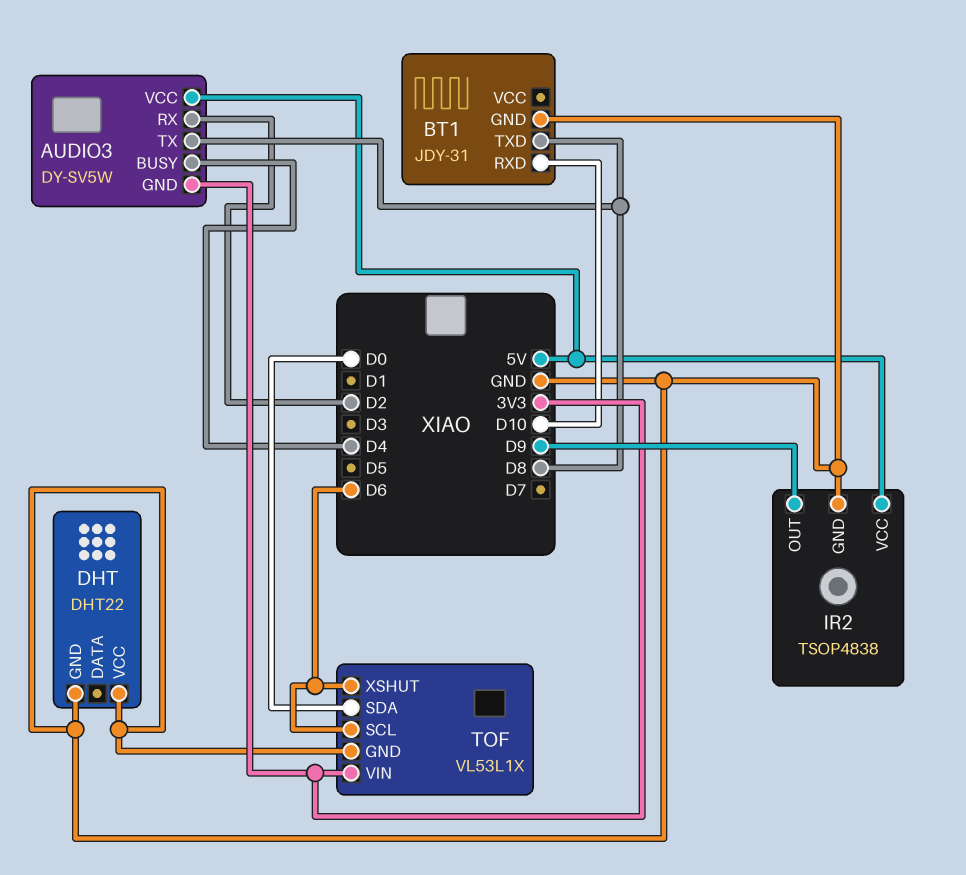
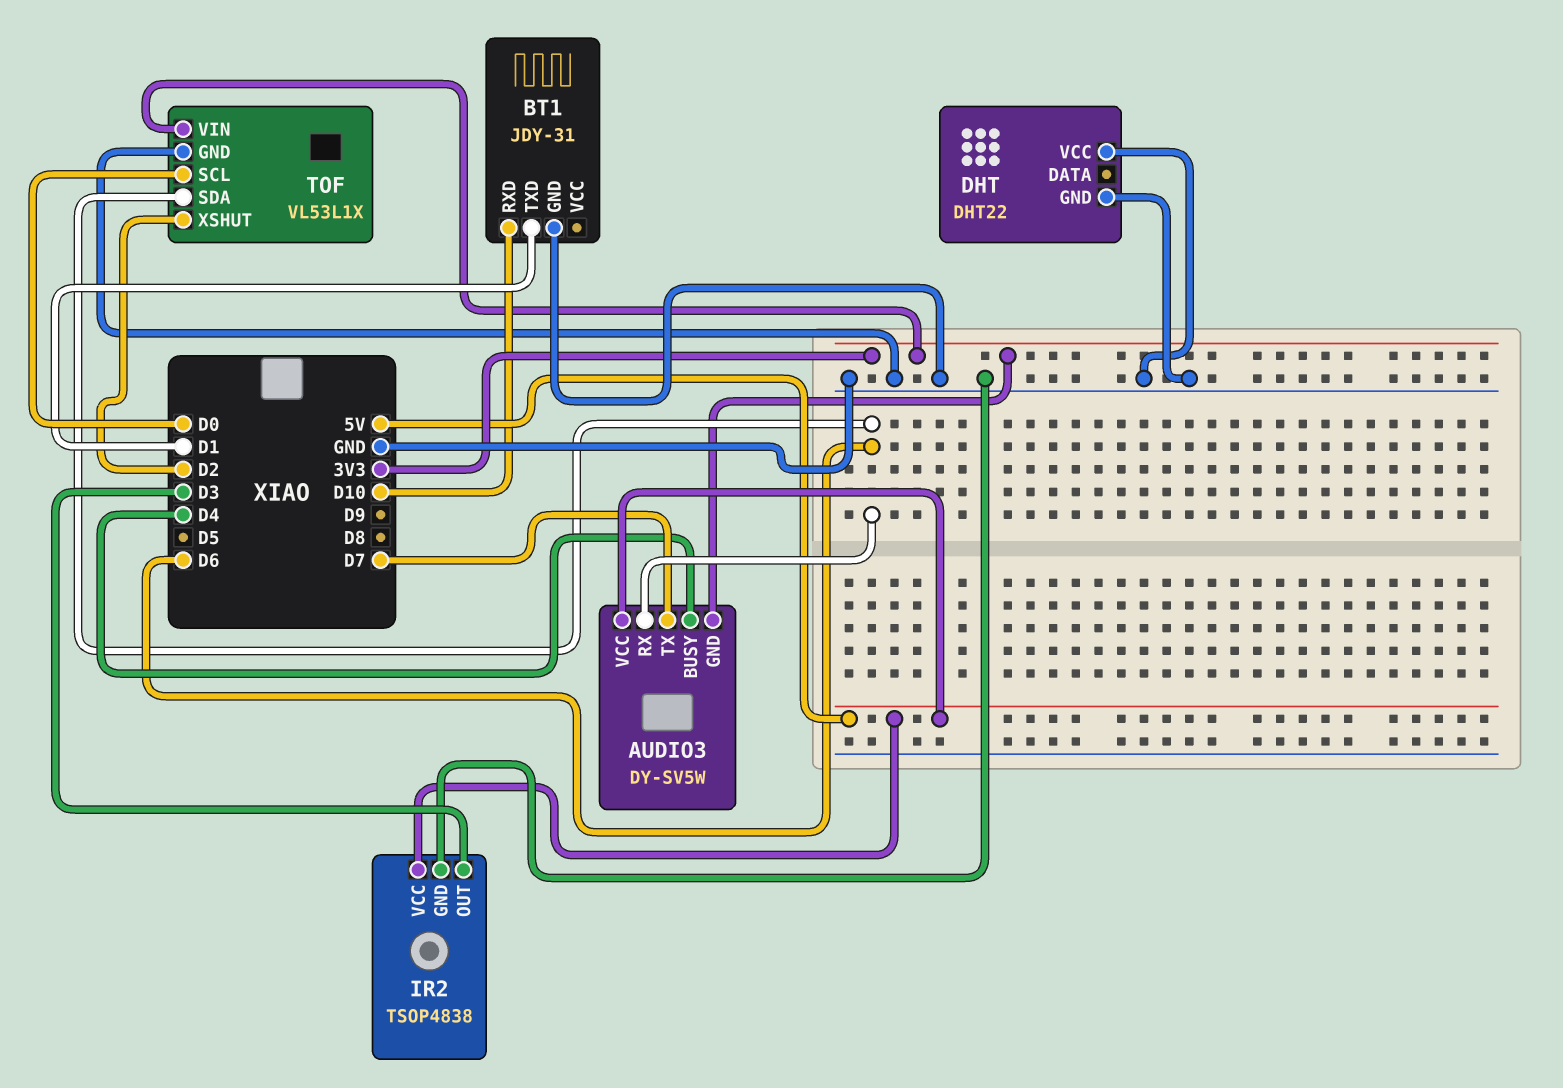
AUDIO3 pin RX: D2 -> D6
AUDIO3 pin TX: D8 -> D7
BT1 pin TXD: D8 -> D1
IR2 pin OUT: D9 -> D3
TOF pin SCL: D6 -> D0
TOF pin SDA: D0 -> D6
TOF pin XSHUT: D6 -> D2

